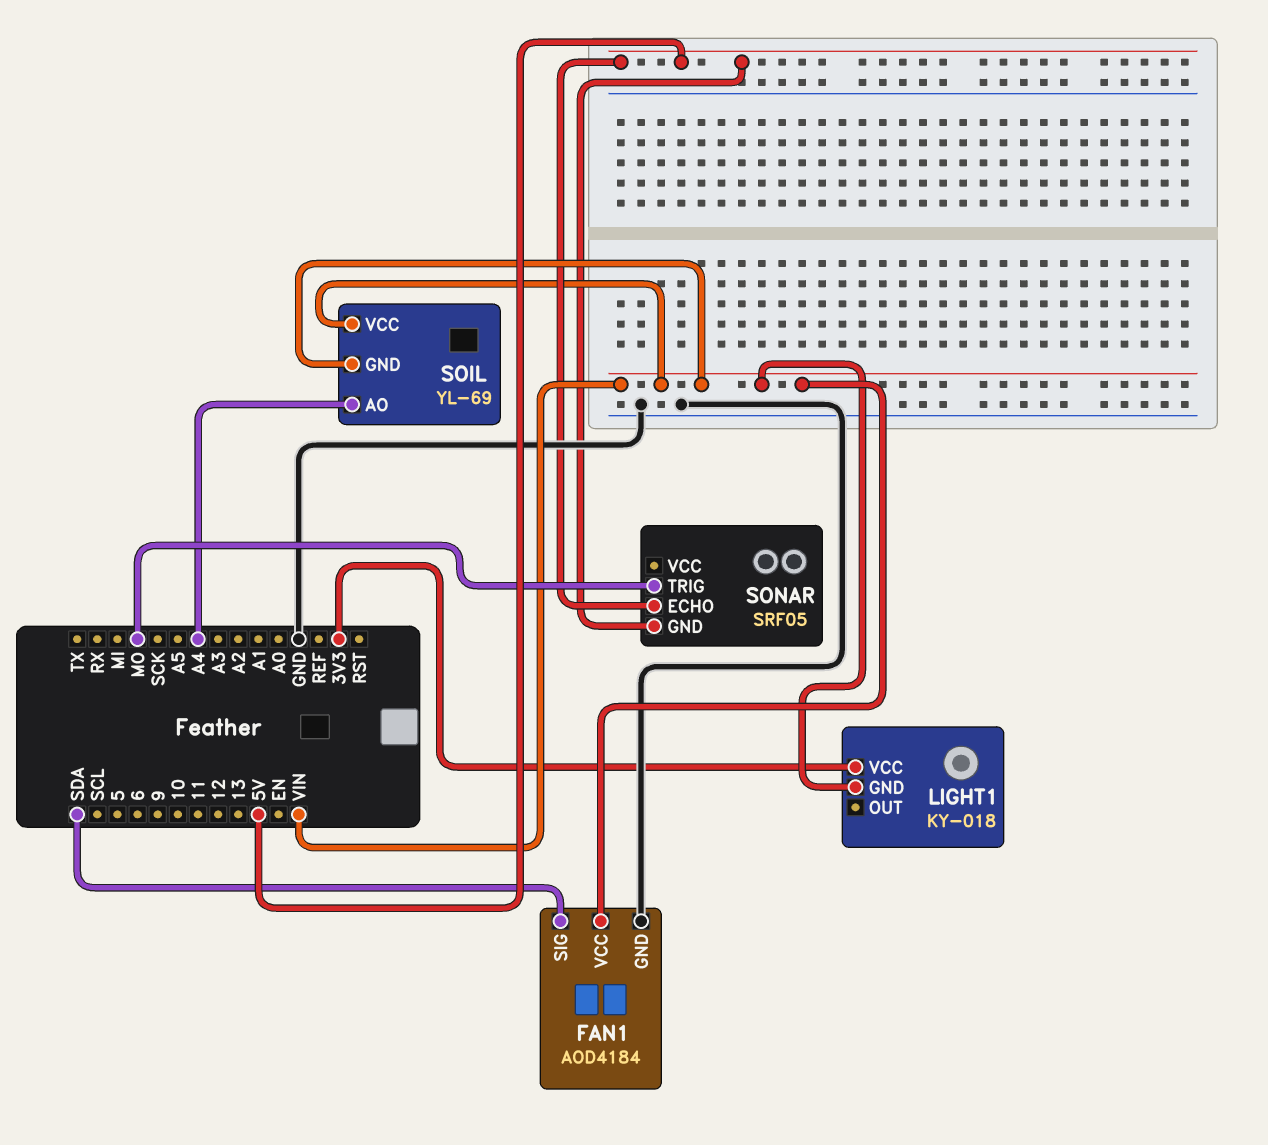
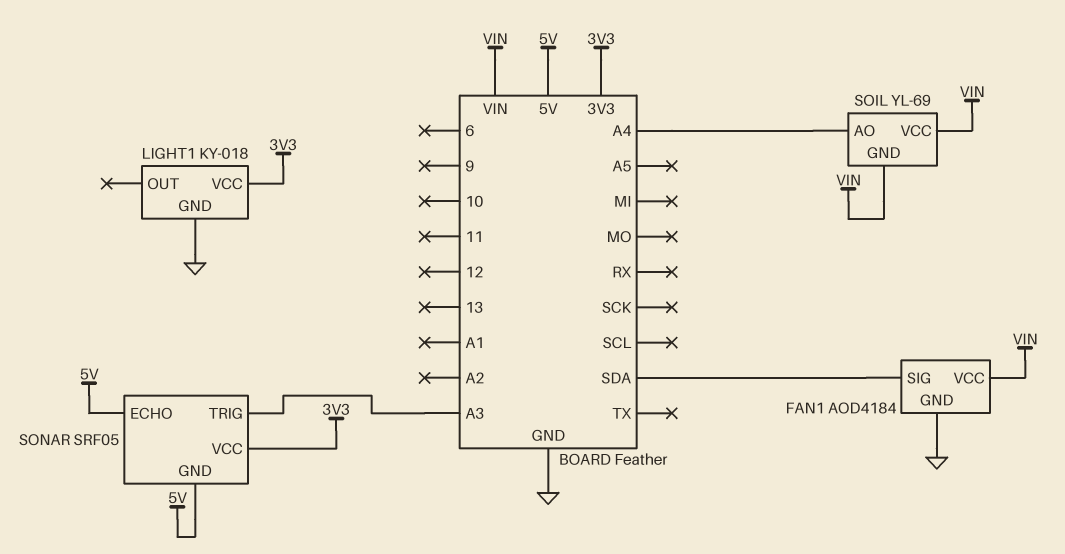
LIGHT1 pin GND: VIN -> GND
SONAR pin TRIG: MO -> A3
SONAR pin VCC: none -> 3V3

